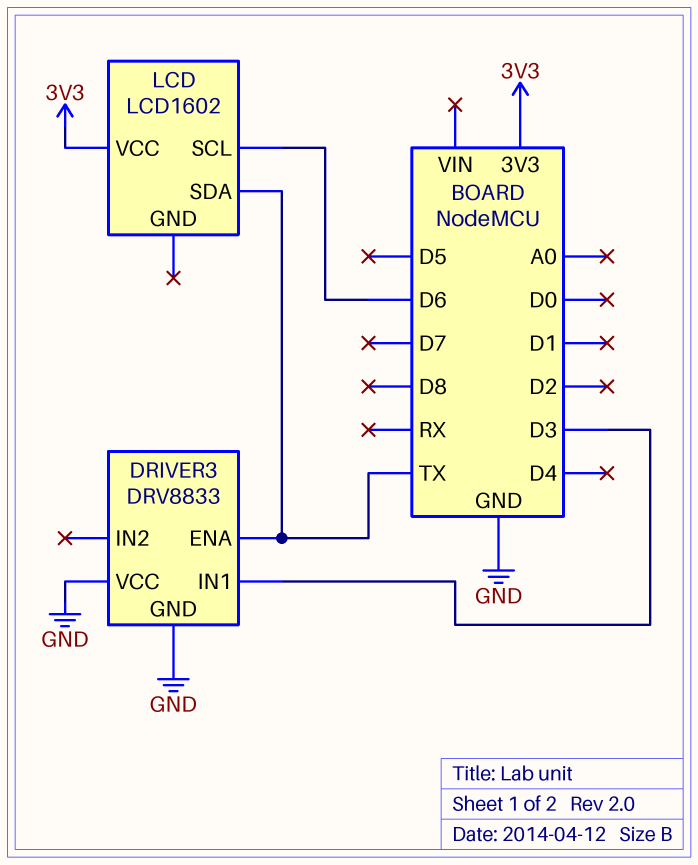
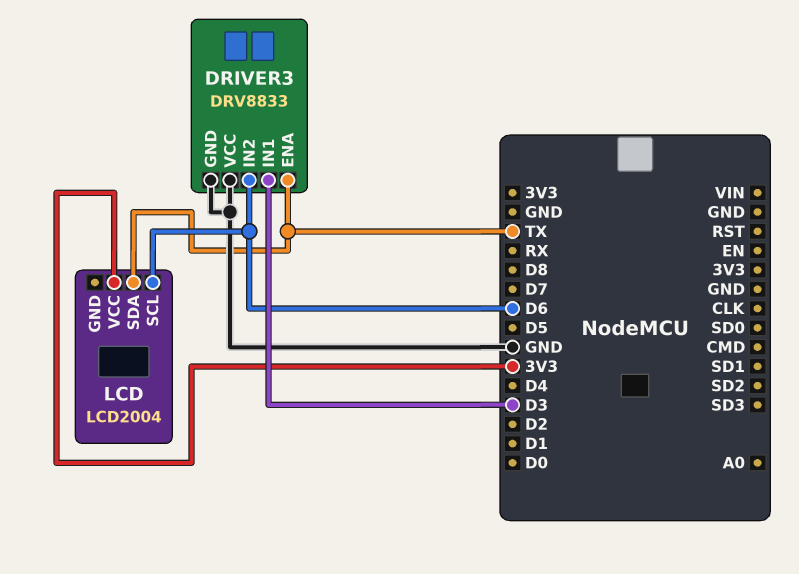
DRIVER3 pin IN2: none -> D6
LCD: LCD1602 -> LCD2004

